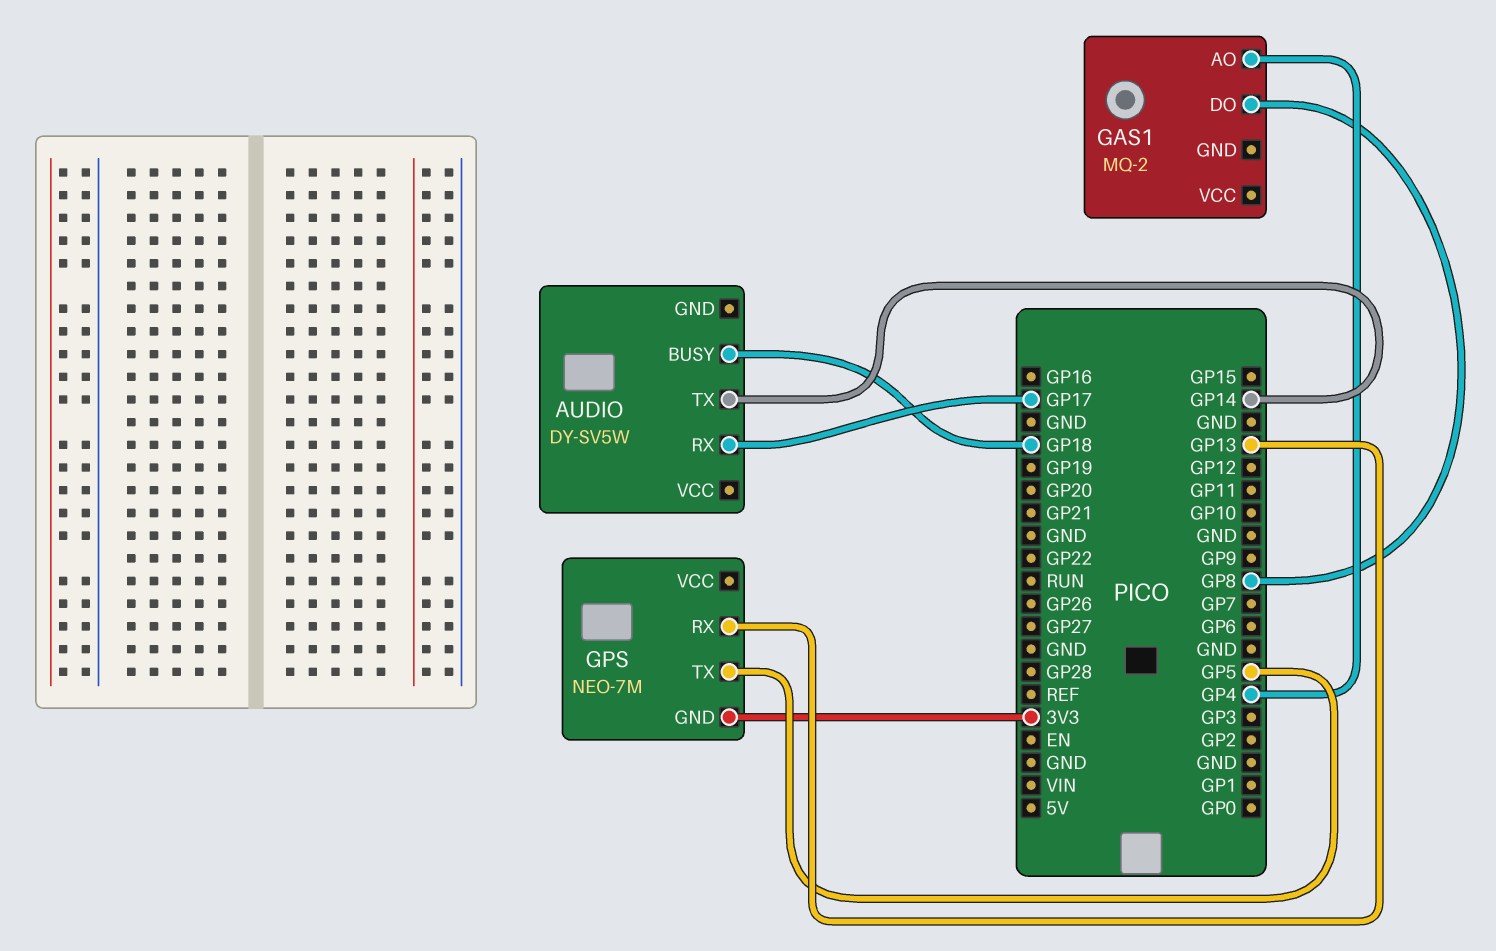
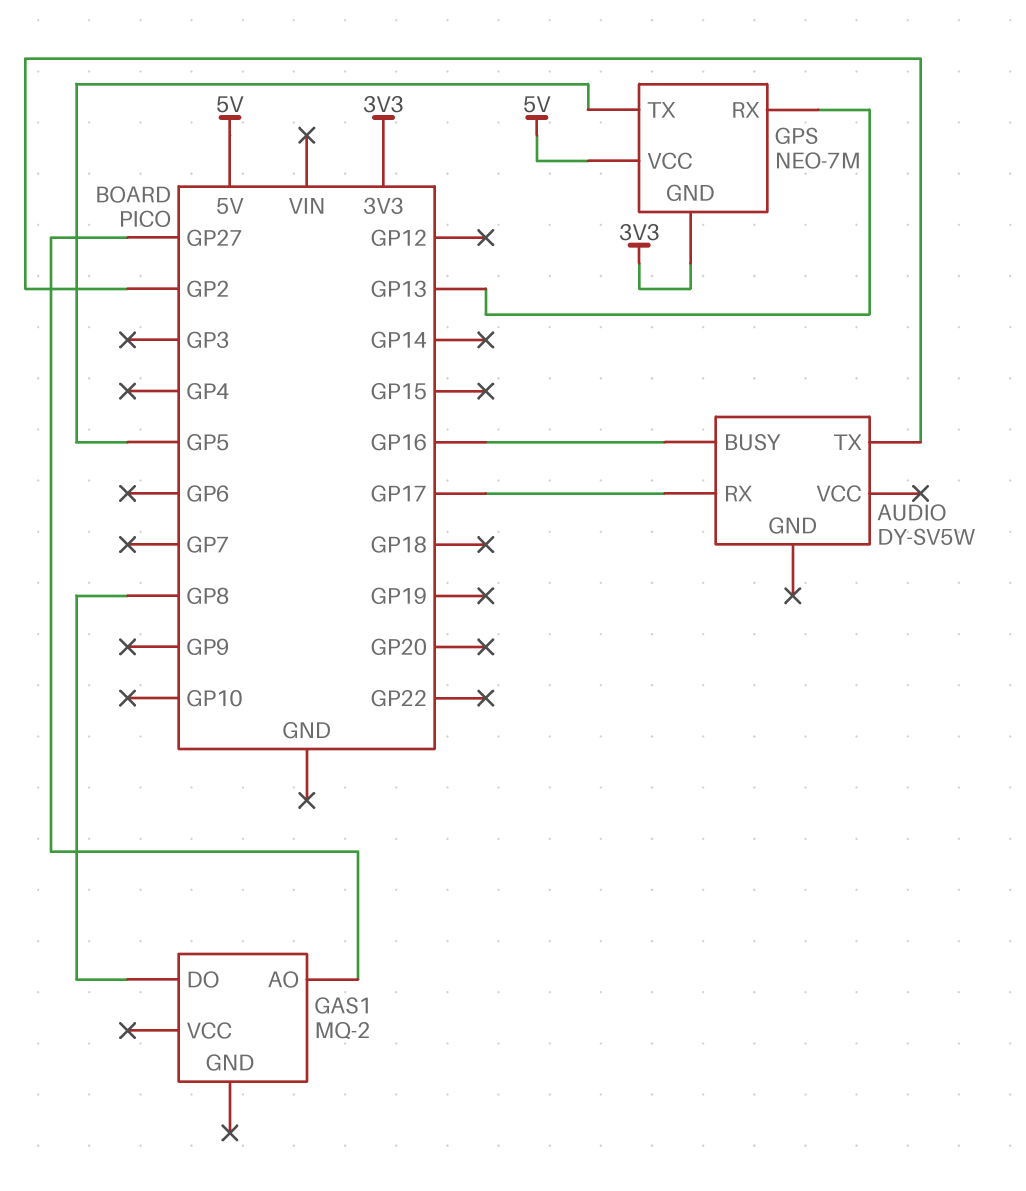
AUDIO pin BUSY: GP18 -> GP16
AUDIO pin TX: GP14 -> GP2
GAS1 pin AO: GP4 -> GP27
GPS pin VCC: none -> 5V

